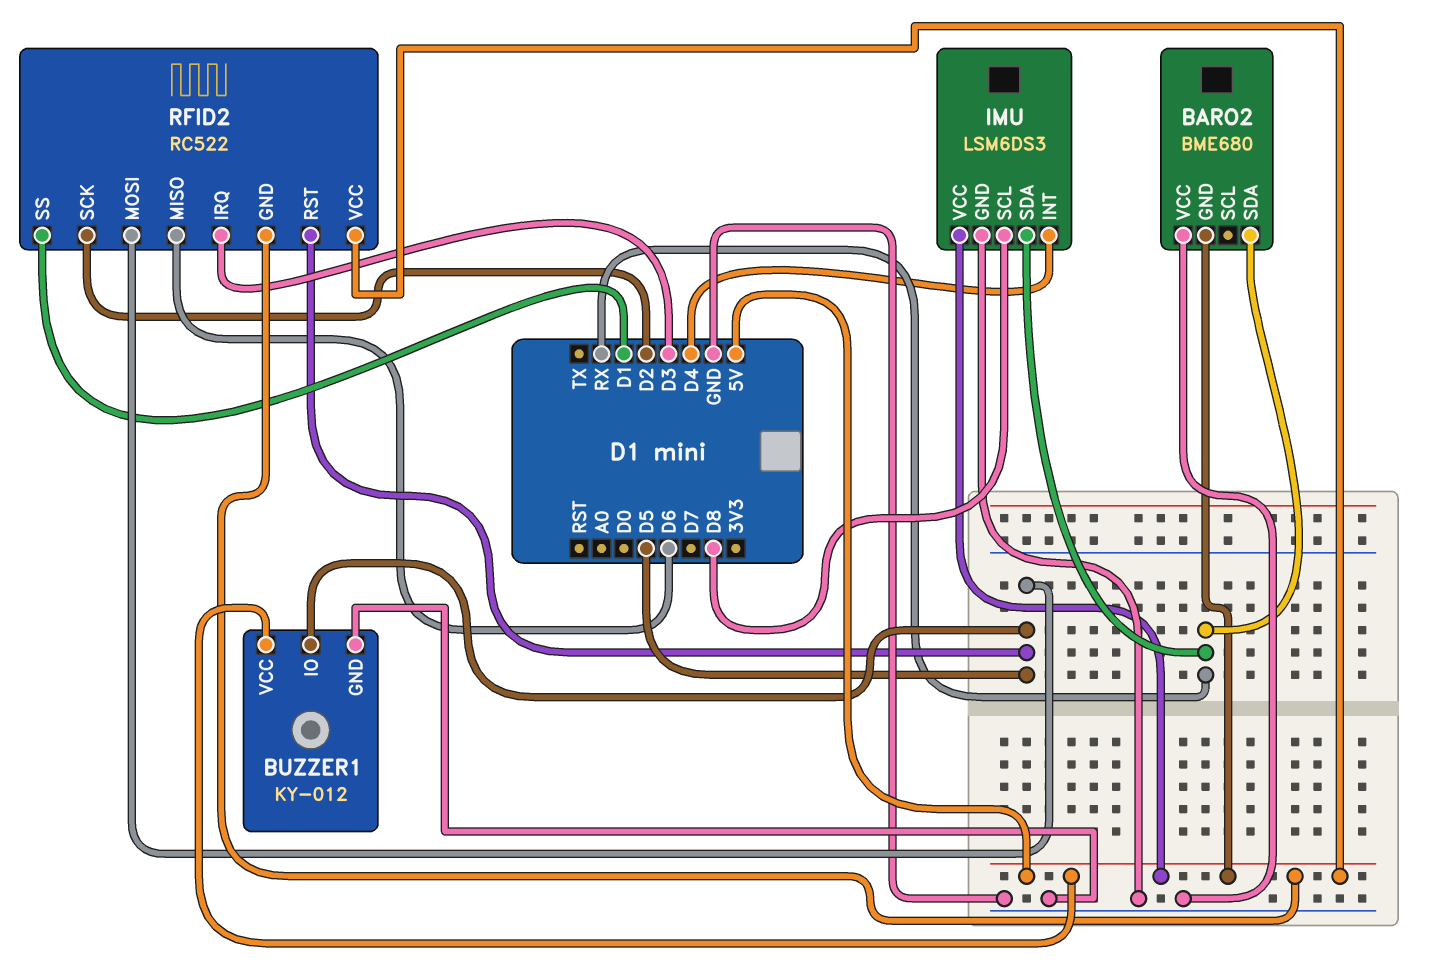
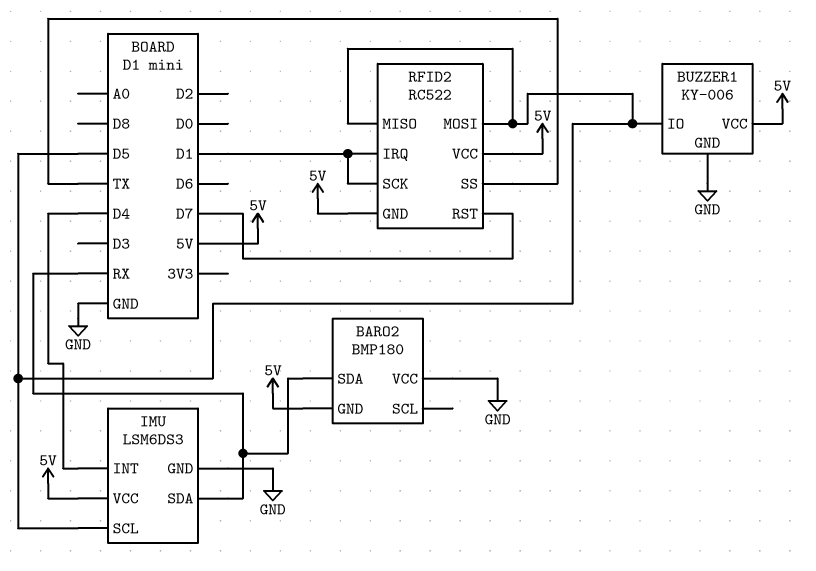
BARO2: BME680 -> BMP180
BUZZER1: KY-012 -> KY-006
IMU pin SCL: D8 -> D5
RFID2 pin IRQ: D3 -> D1
RFID2 pin MISO: D6 -> D5
RFID2 pin RST: D5 -> D7
RFID2 pin SCK: D2 -> D1
RFID2 pin SS: D1 -> TX

